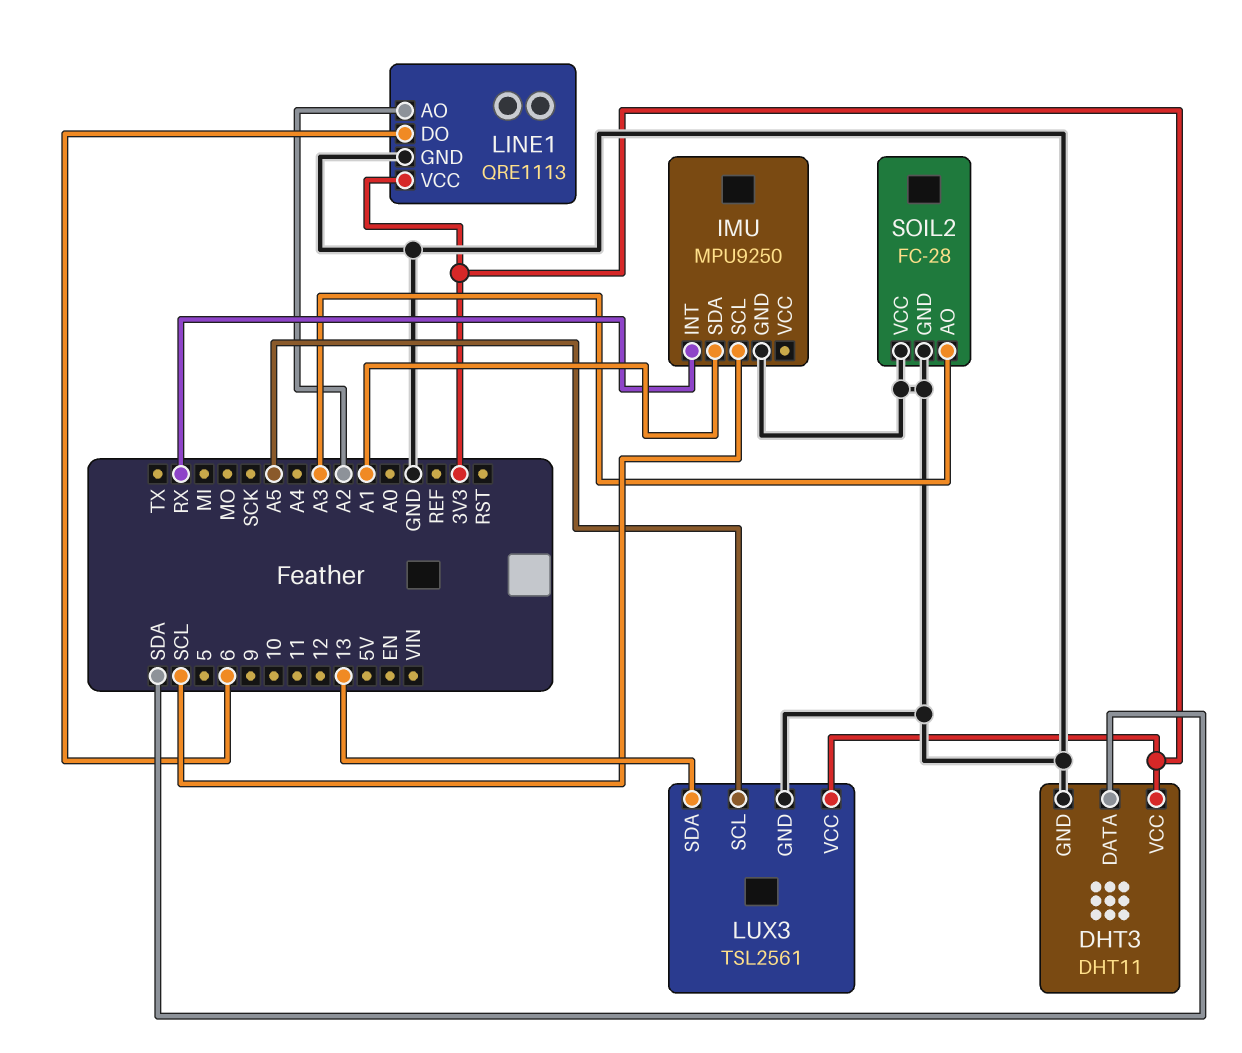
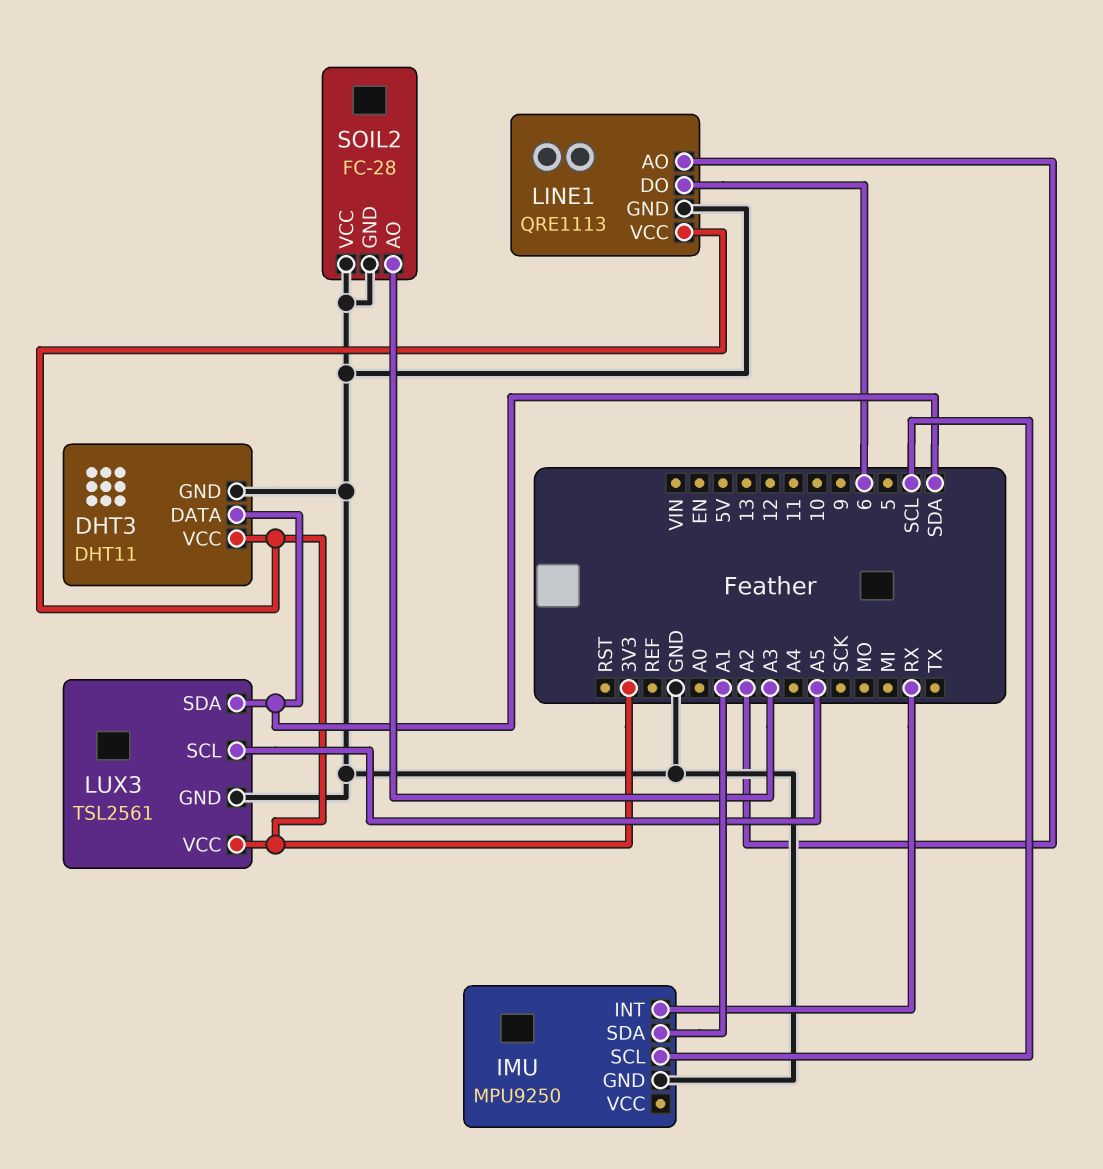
LUX3 pin SDA: 13 -> SDA

